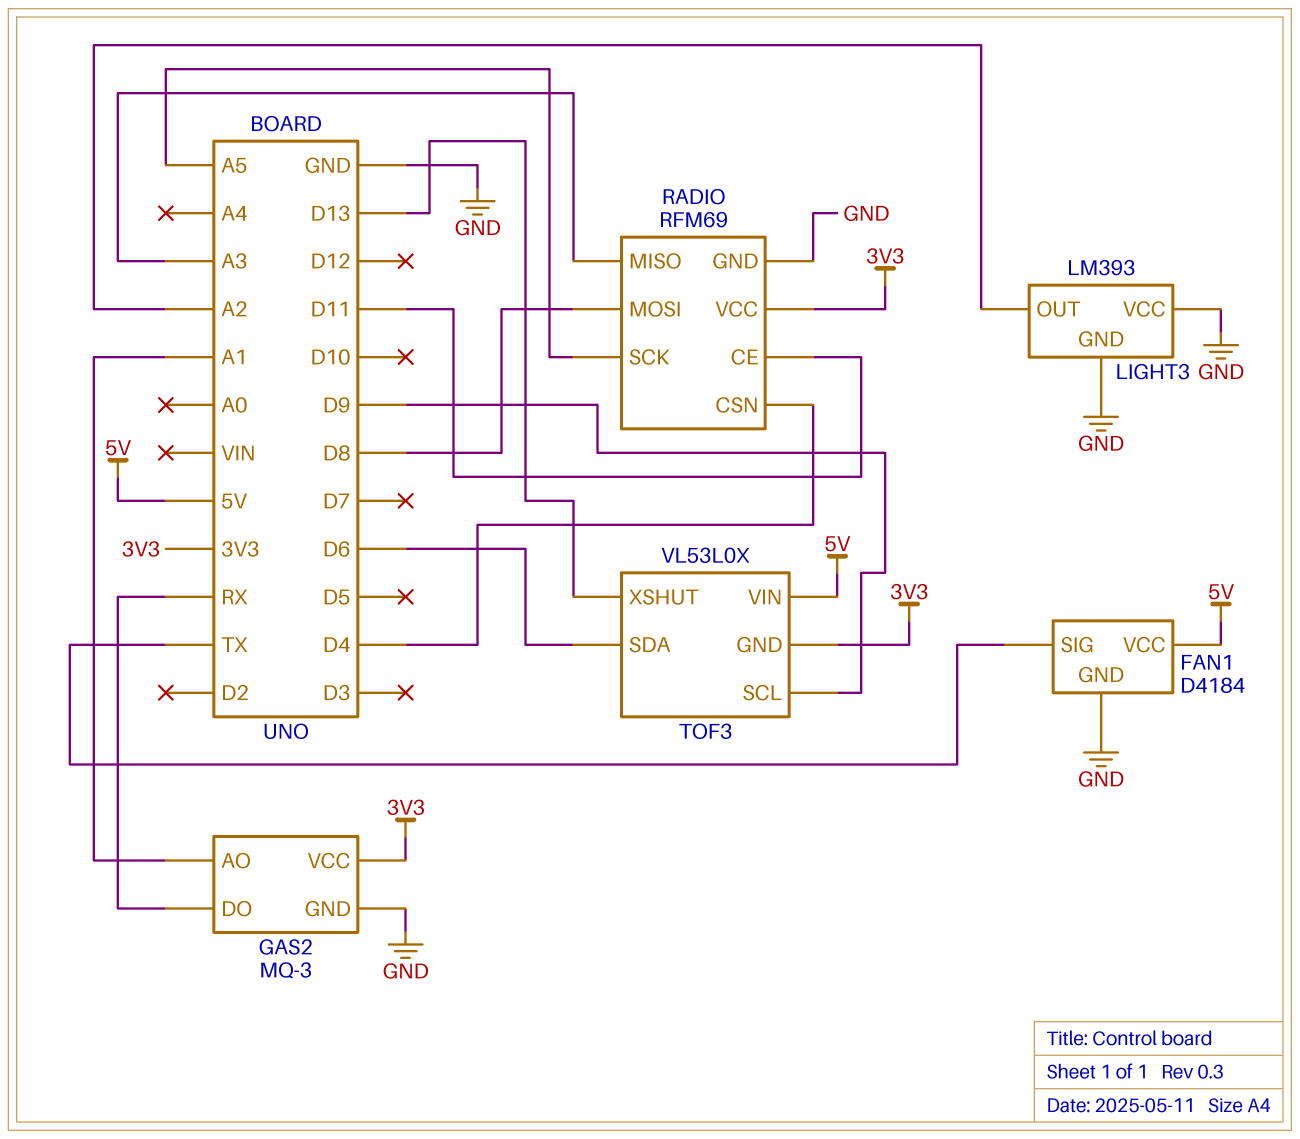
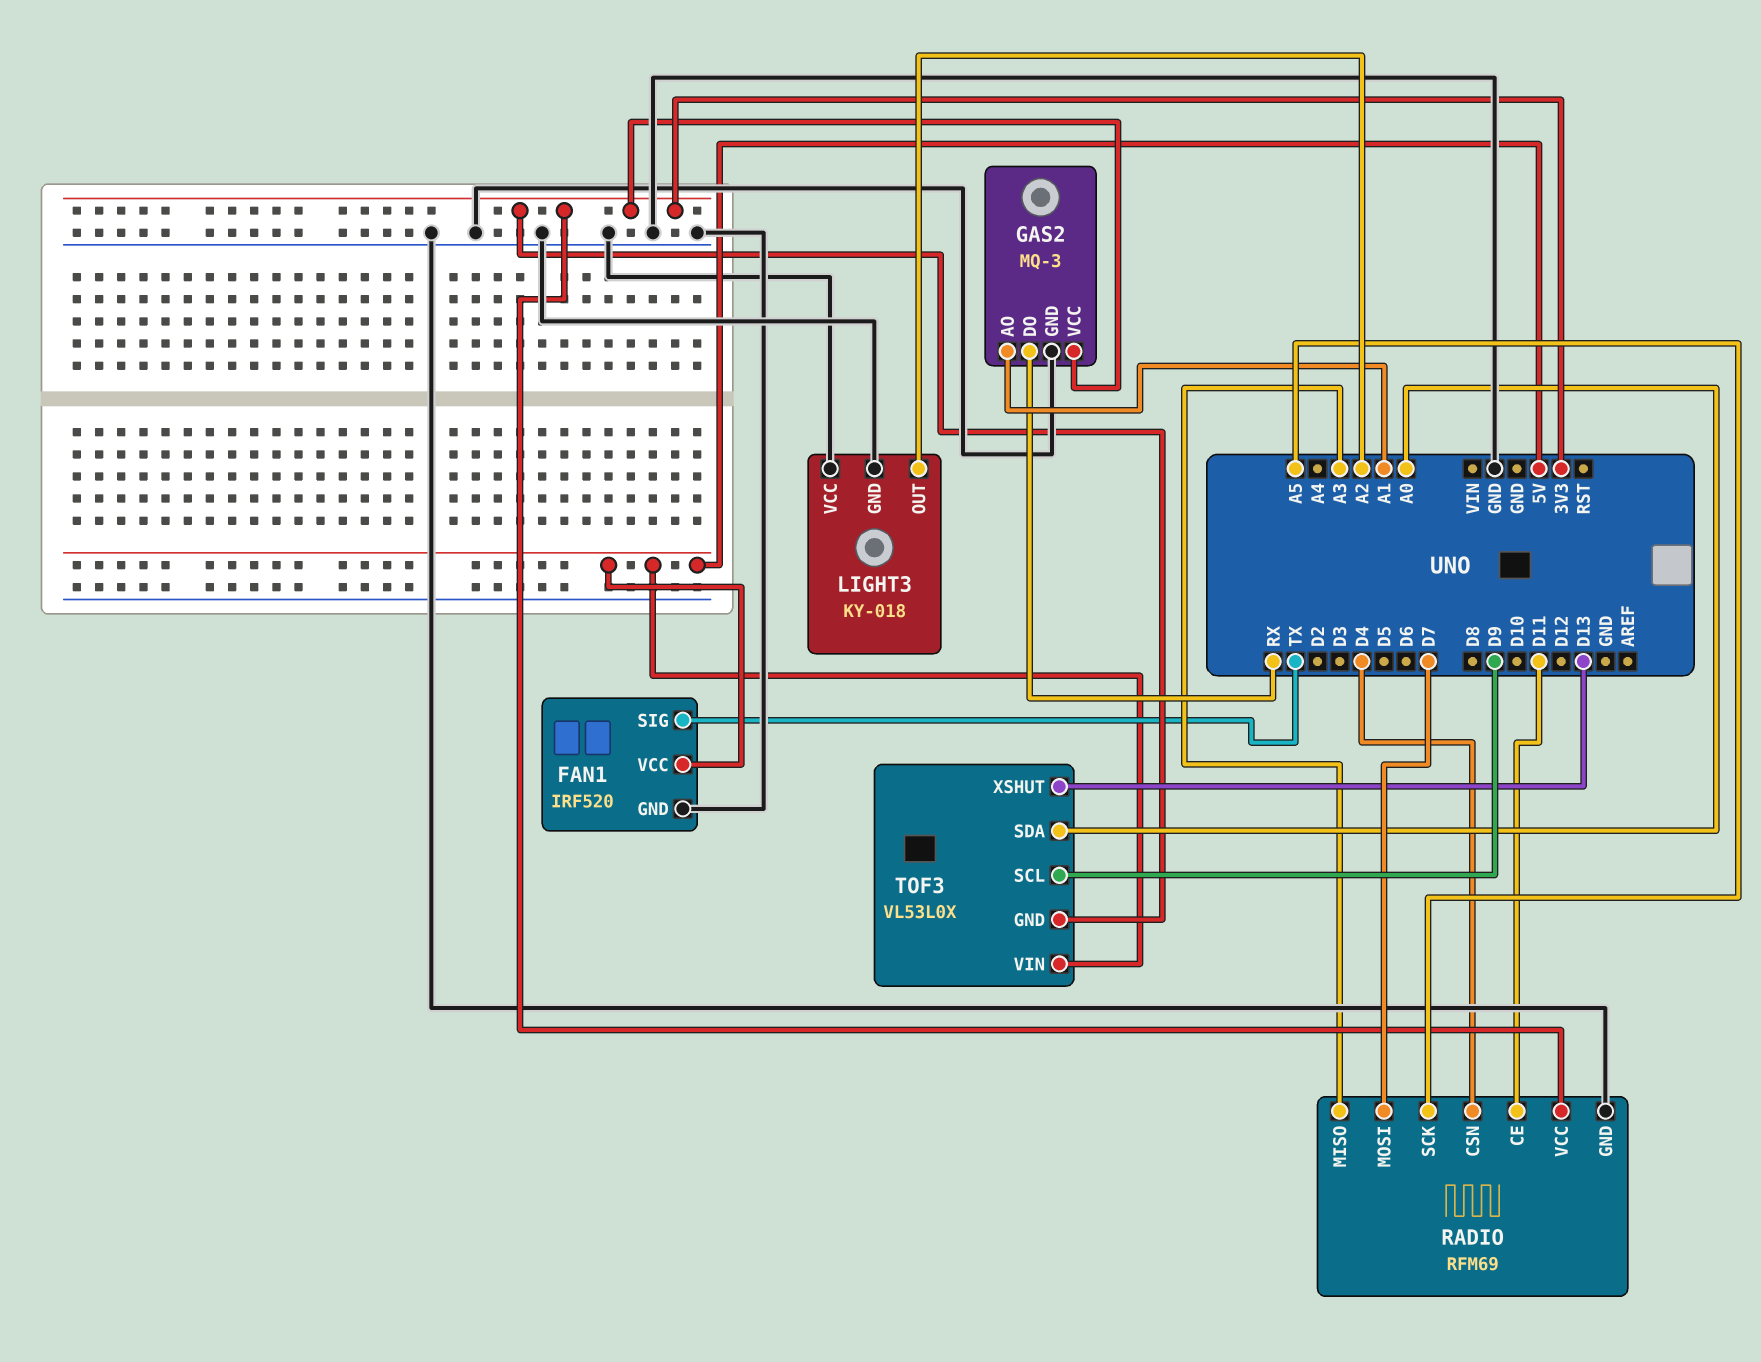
FAN1: D4184 -> IRF520
LIGHT3: LM393 -> KY-018
RADIO pin MOSI: D8 -> D7
TOF3 pin SDA: D6 -> A0

